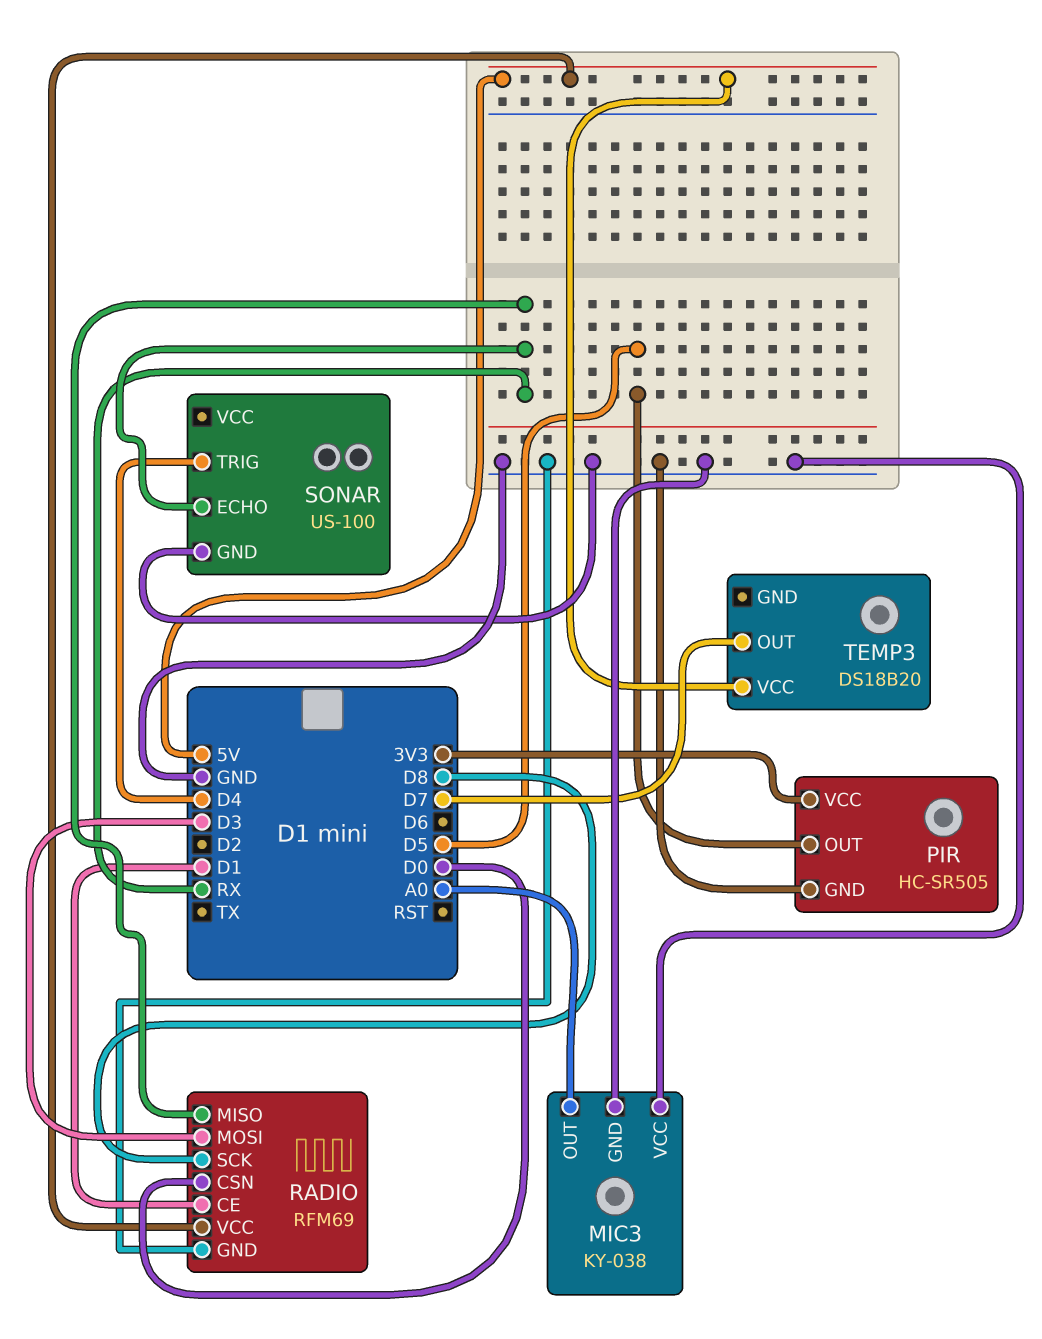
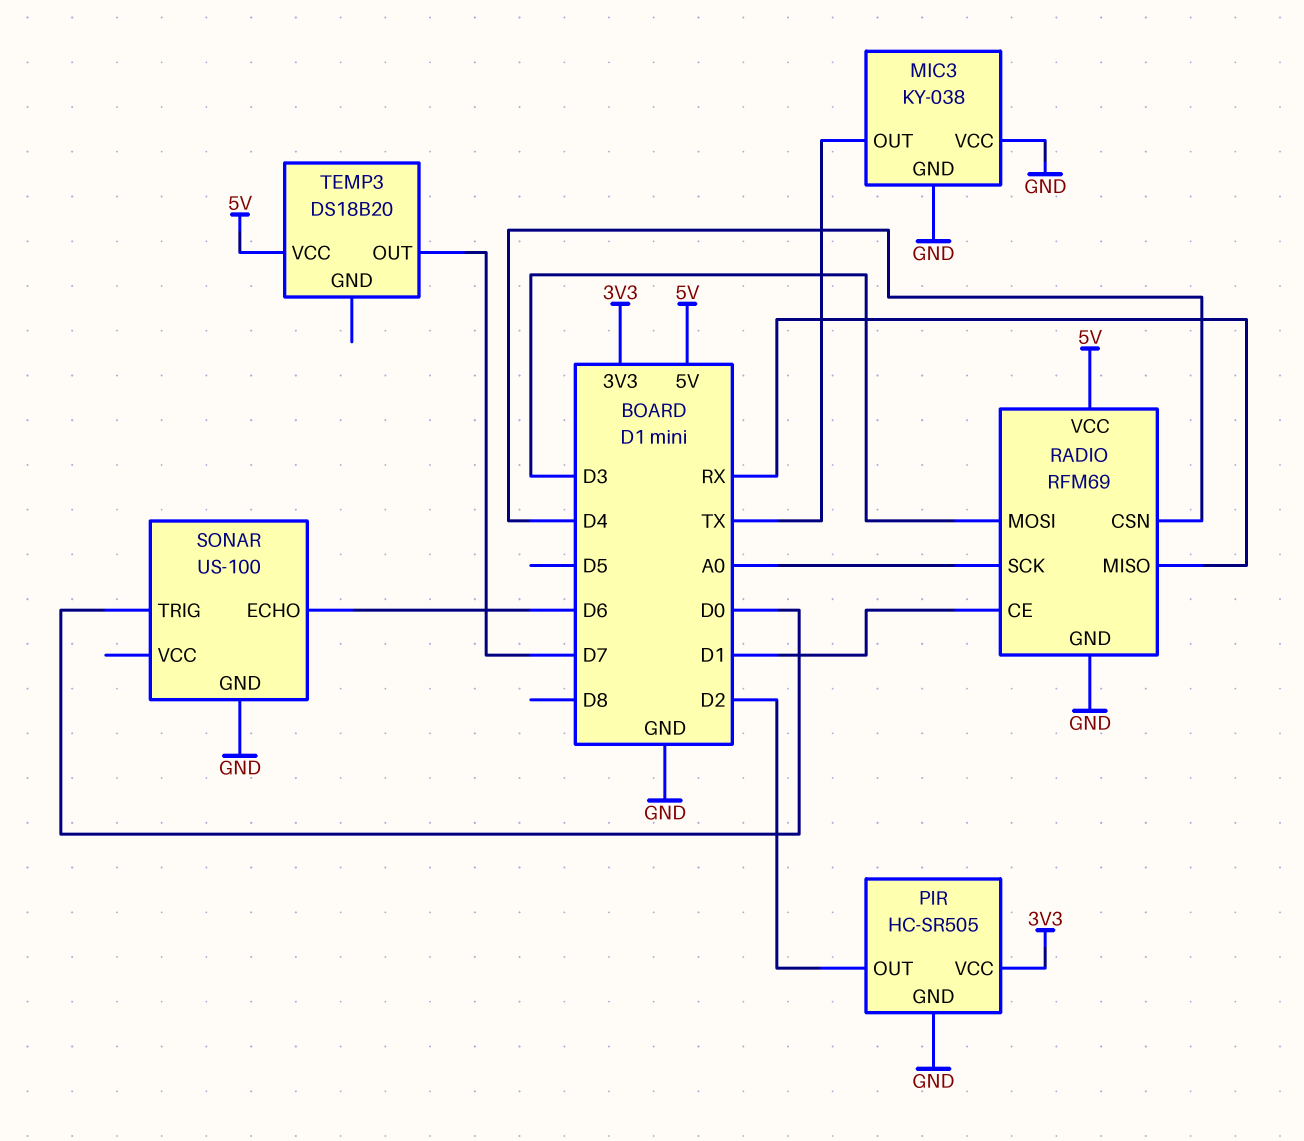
MIC3 pin OUT: A0 -> TX
PIR pin OUT: D5 -> D2
RADIO pin CSN: D0 -> D4
RADIO pin SCK: D8 -> A0
SONAR pin ECHO: RX -> D6
SONAR pin TRIG: D4 -> D0

